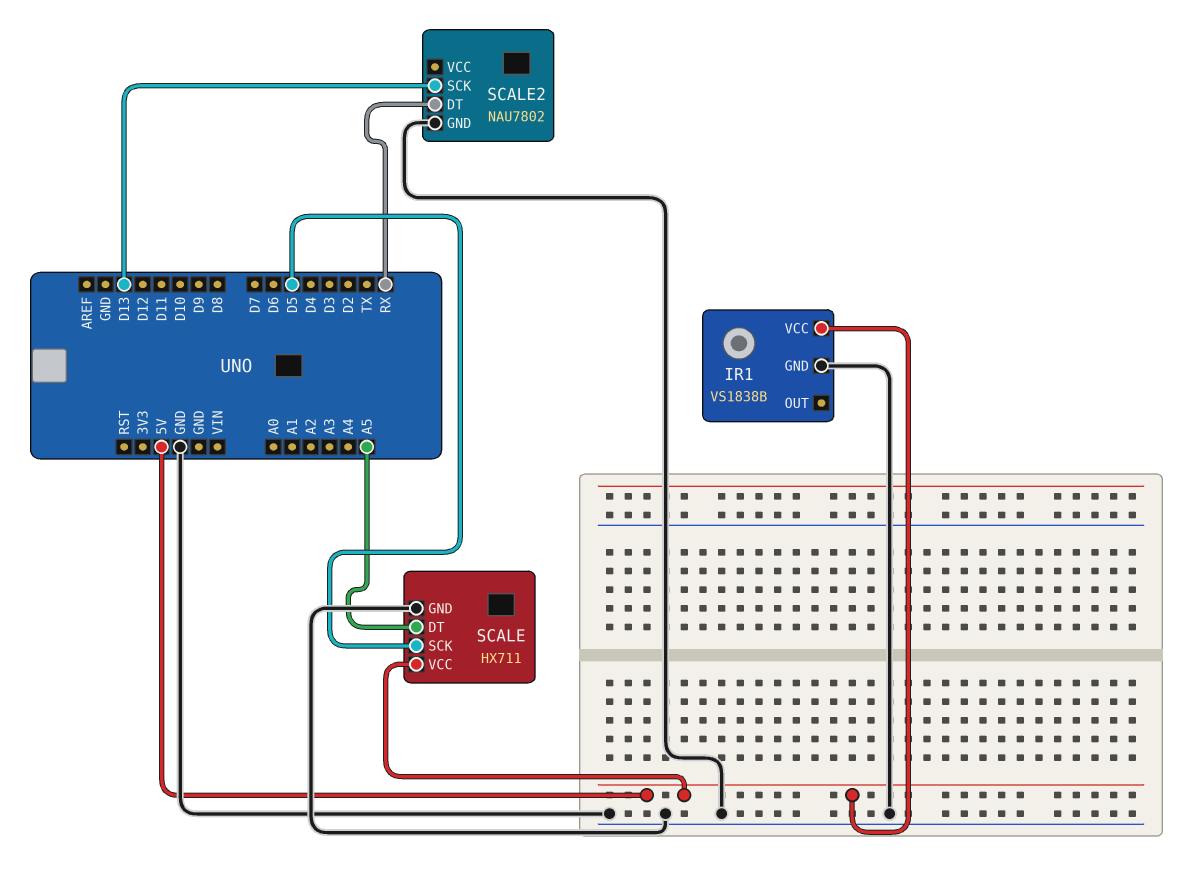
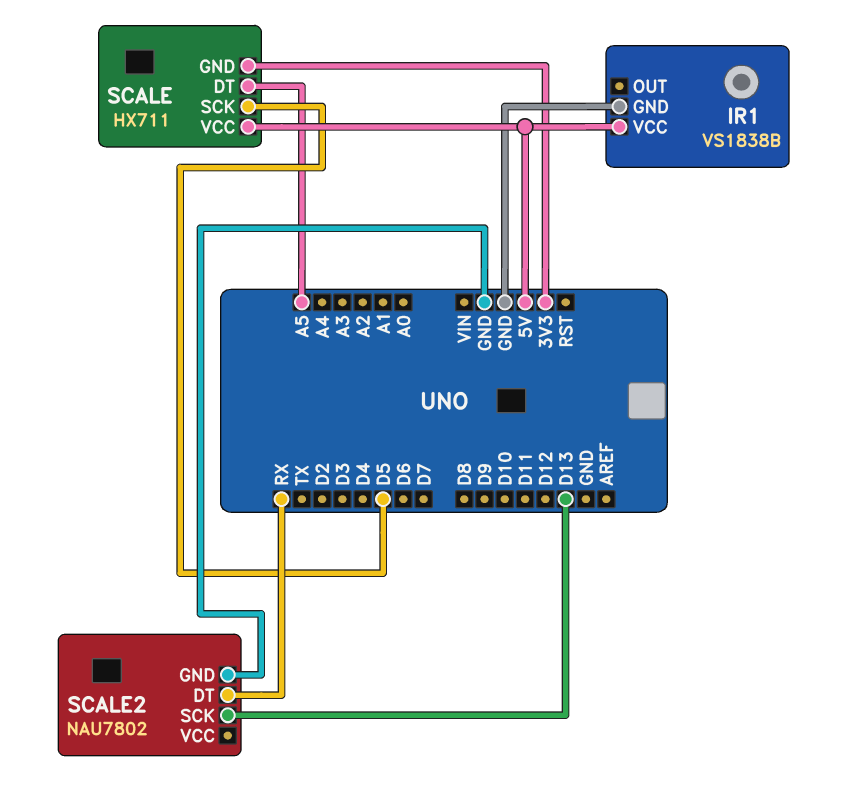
SCALE pin GND: GND -> 3V3

